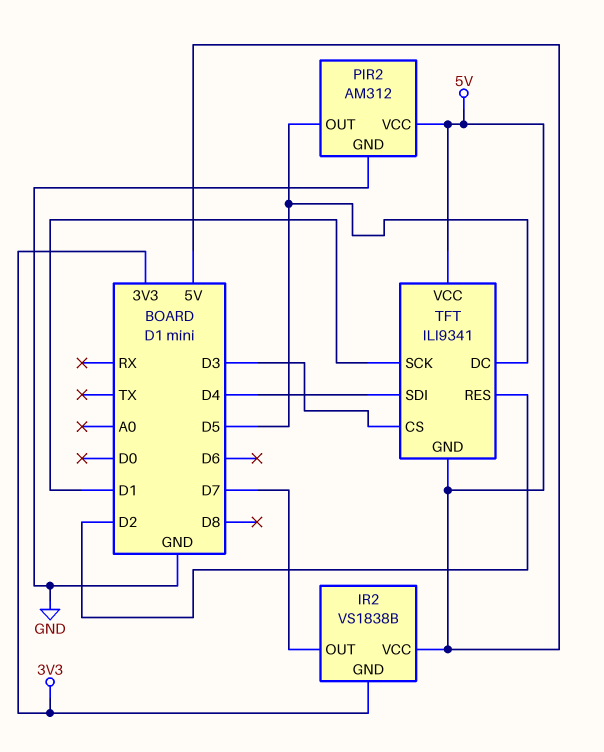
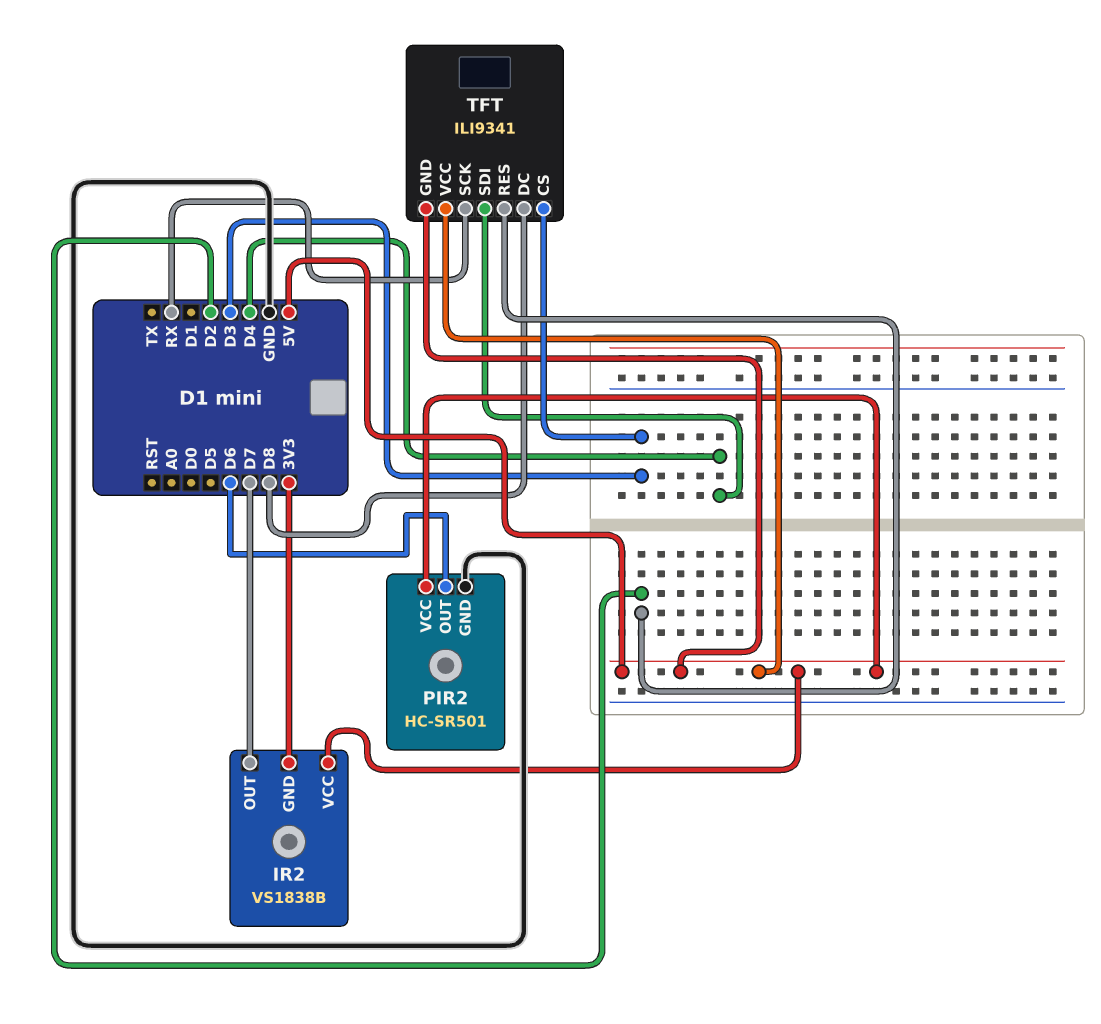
PIR2: AM312 -> HC-SR501
PIR2 pin OUT: D5 -> D6
TFT pin DC: D5 -> D8
TFT pin SCK: D1 -> RX

